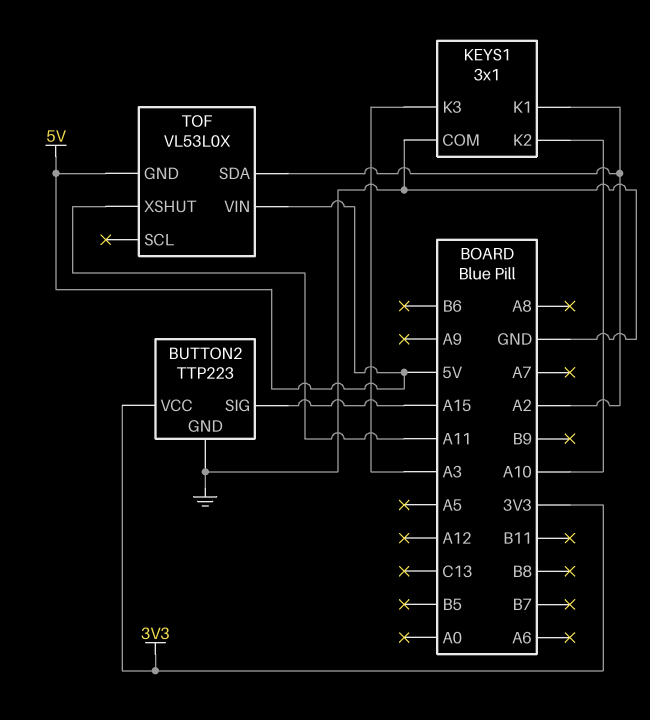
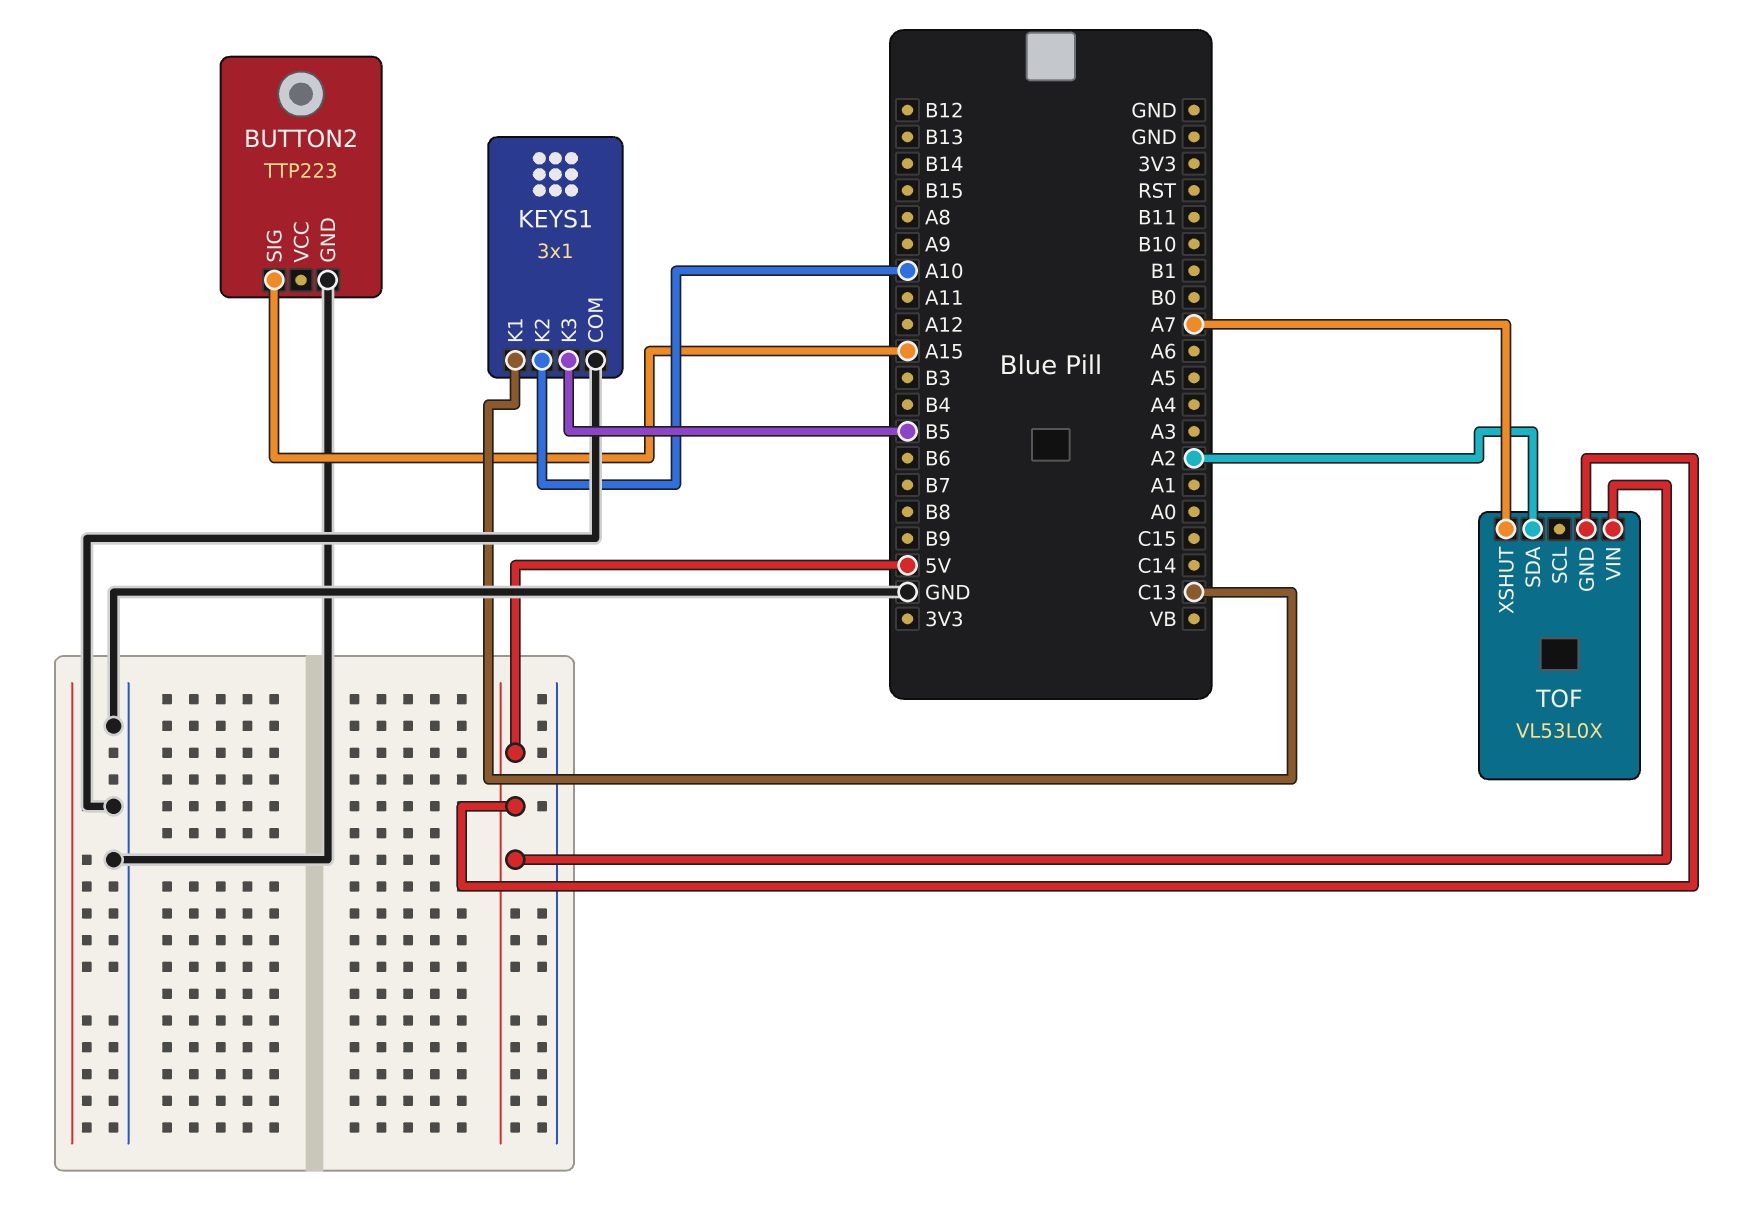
BUTTON2 pin VCC: 3V3 -> none
KEYS1 pin K1: A2 -> C13
KEYS1 pin K3: A3 -> B5
TOF pin XSHUT: A11 -> A7

